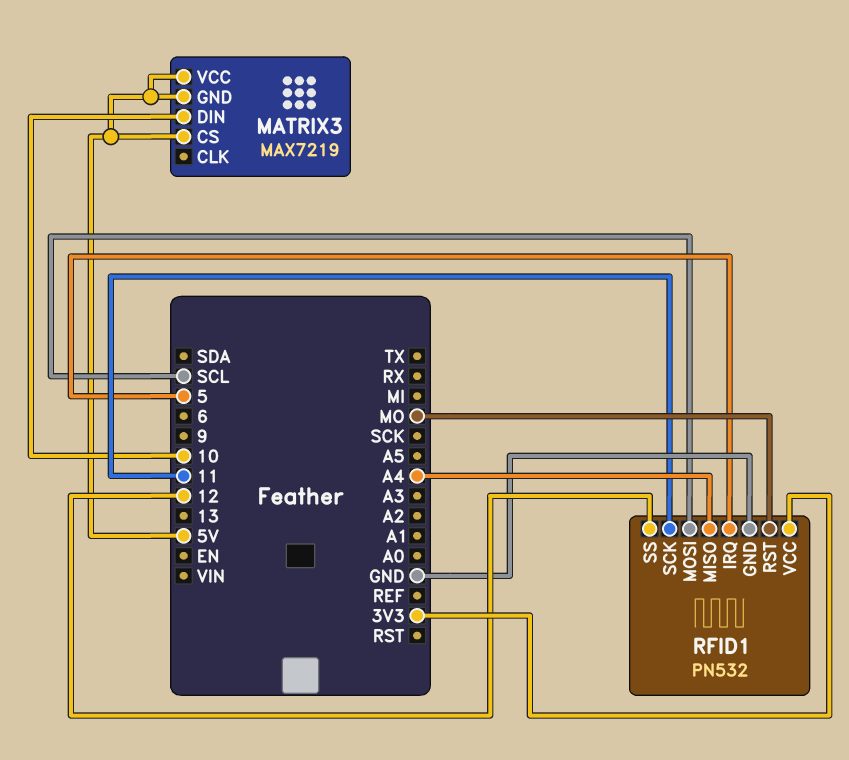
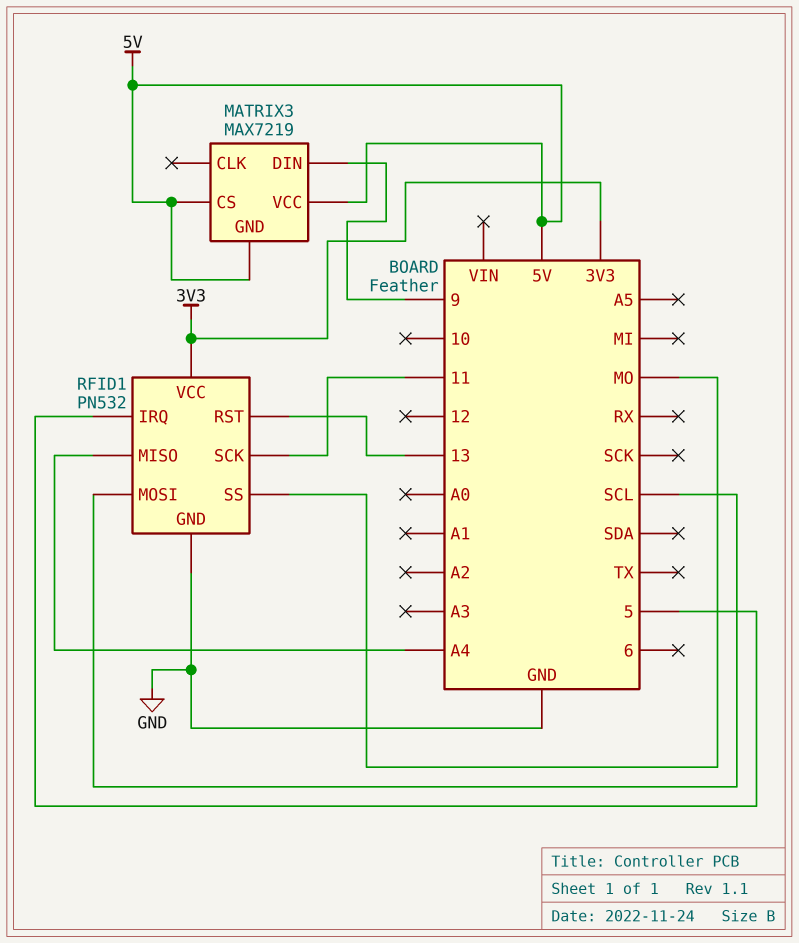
MATRIX3 pin DIN: 10 -> 9
RFID1 pin RST: MO -> 13
RFID1 pin SS: 12 -> MO

